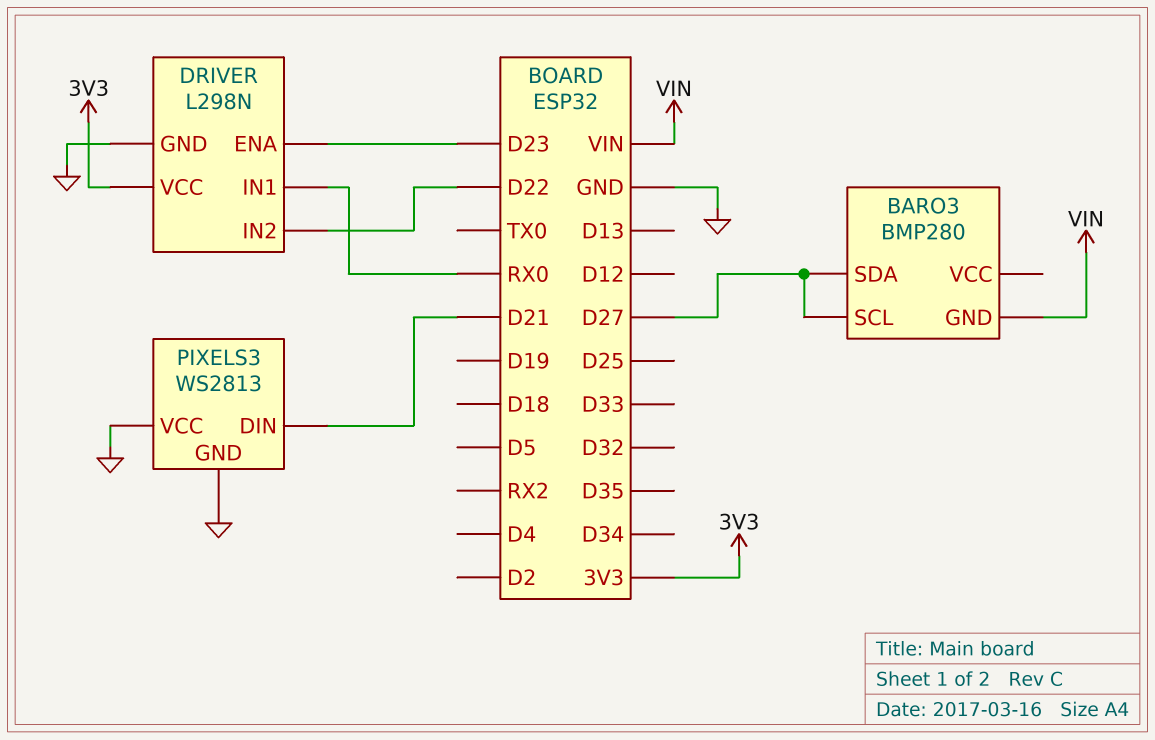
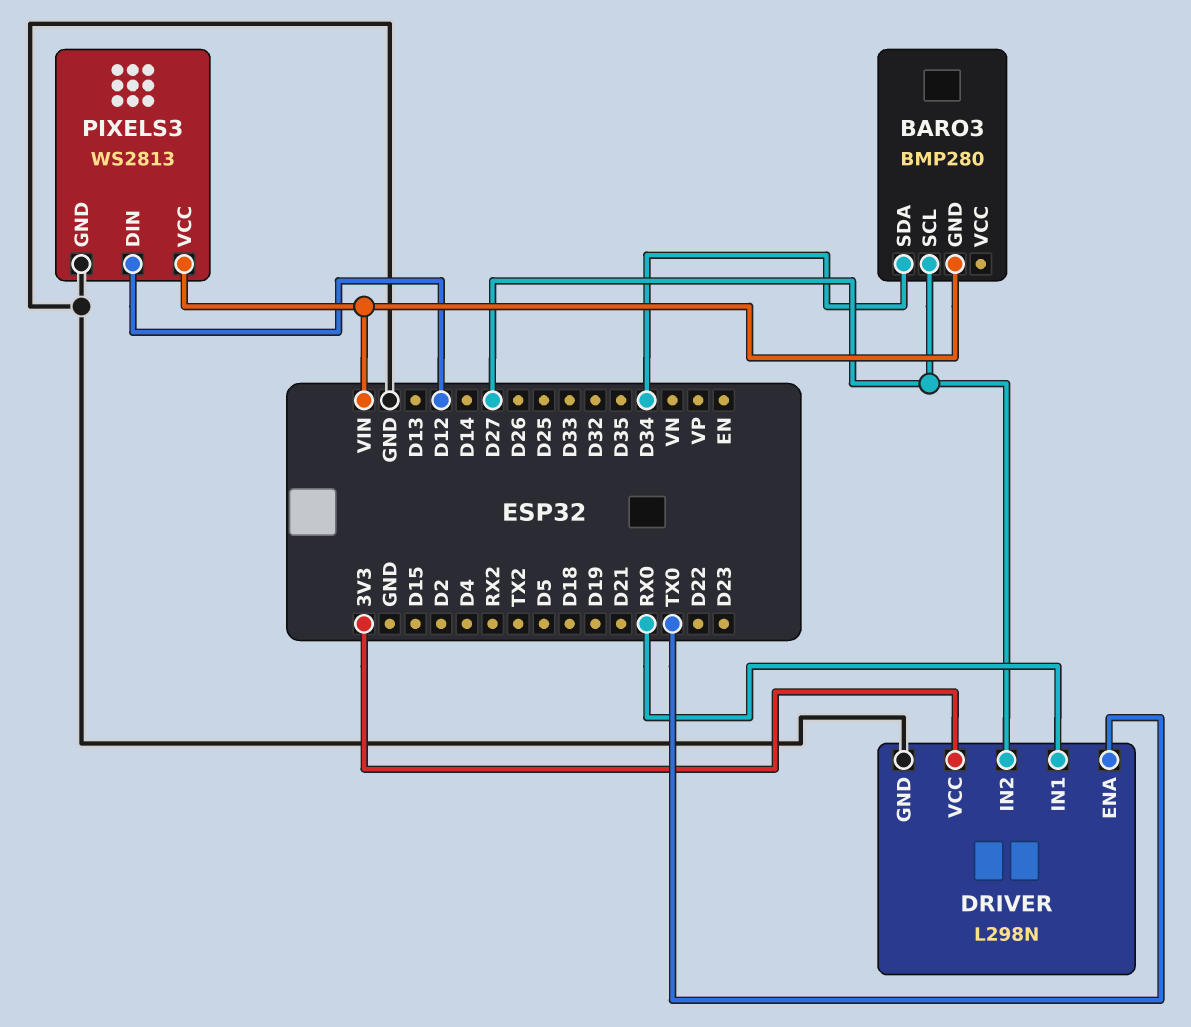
BARO3 pin SDA: D27 -> D34
DRIVER pin ENA: D23 -> TX0
DRIVER pin IN2: D22 -> D27
PIXELS3 pin DIN: D21 -> D12
PIXELS3 pin VCC: GND -> VIN

